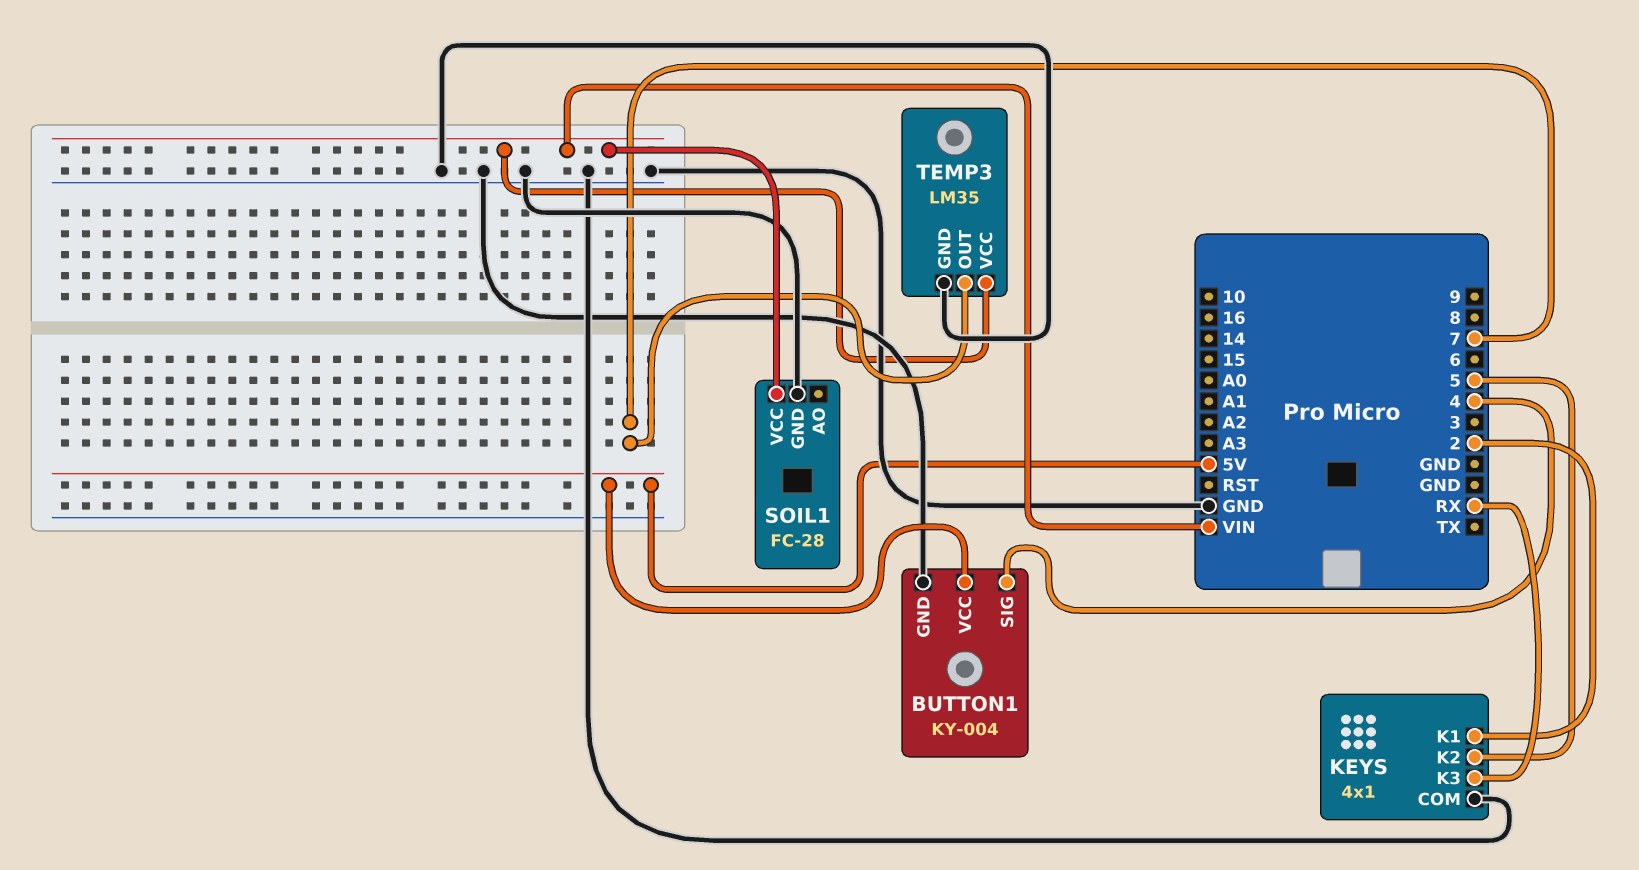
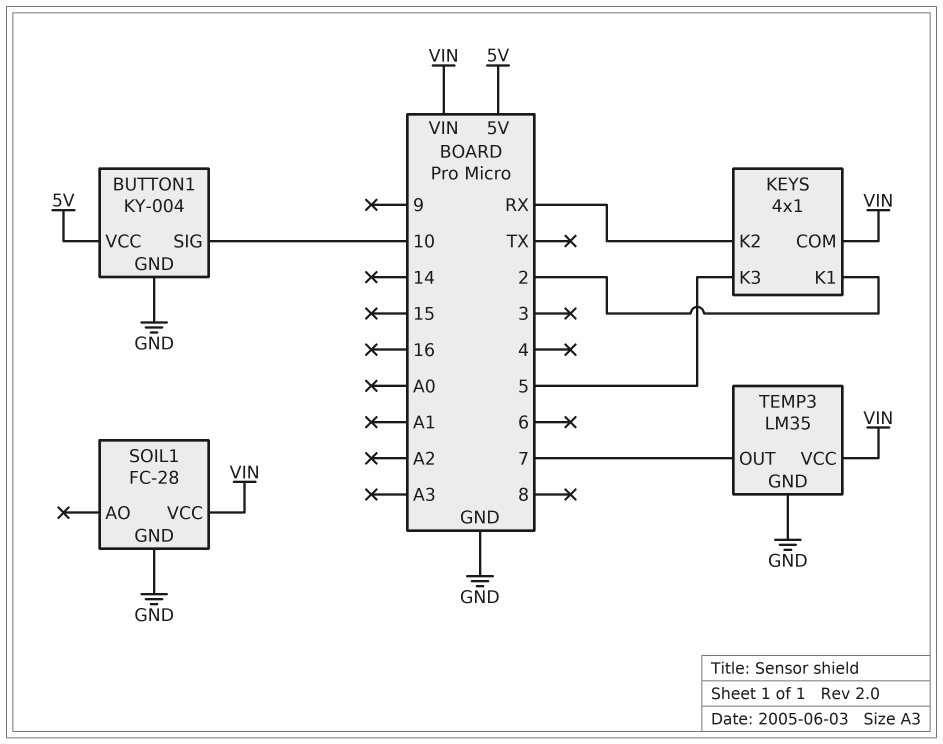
BUTTON1 pin SIG: 4 -> 10
KEYS pin COM: GND -> VIN
KEYS pin K2: 5 -> RX
KEYS pin K3: RX -> 5

